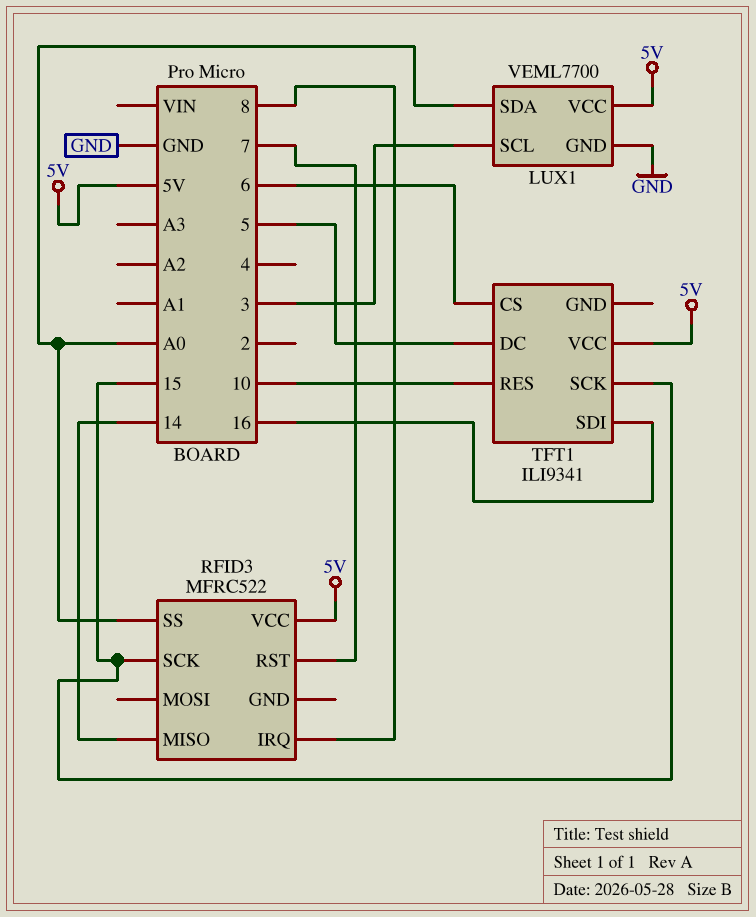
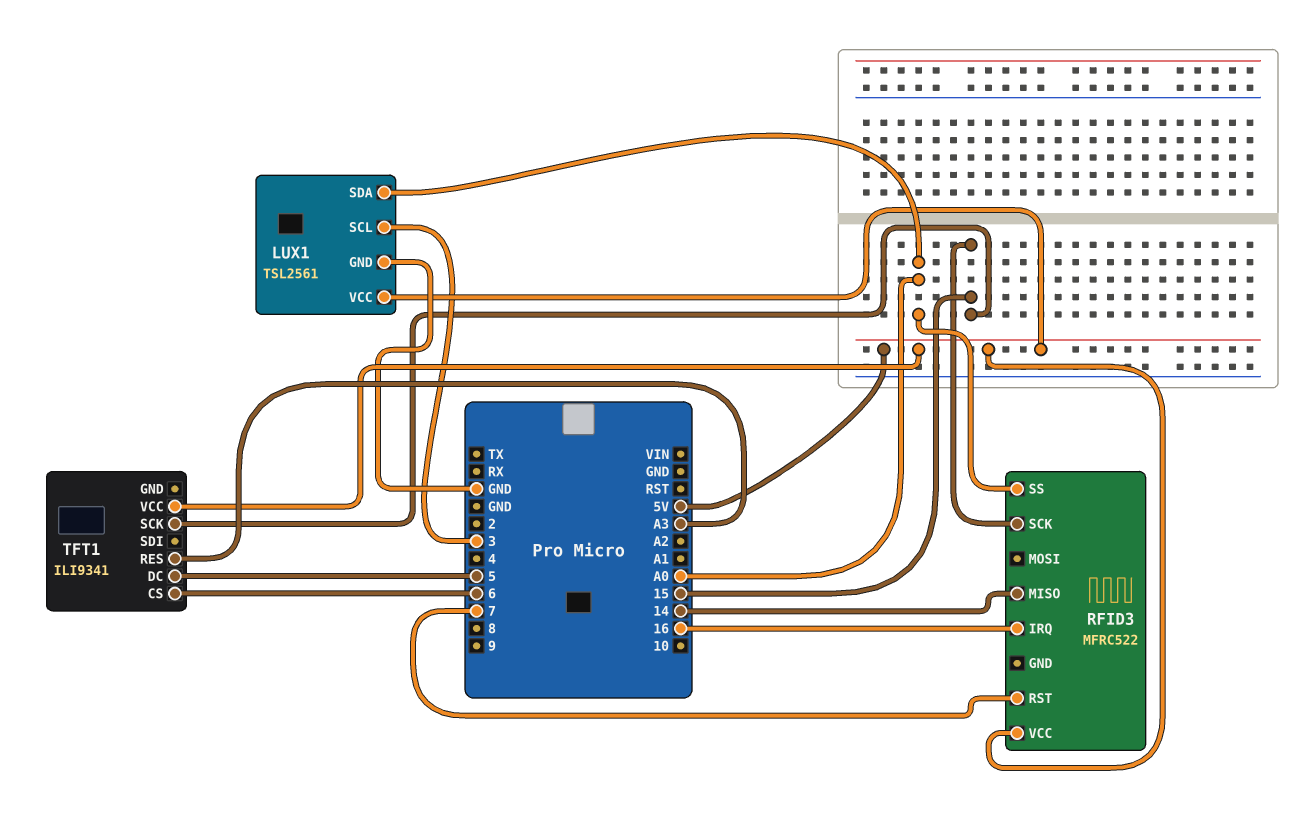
LUX1: VEML7700 -> TSL2561
RFID3 pin IRQ: 8 -> 16
TFT1 pin RES: 10 -> A3
TFT1 pin SDI: 16 -> none

